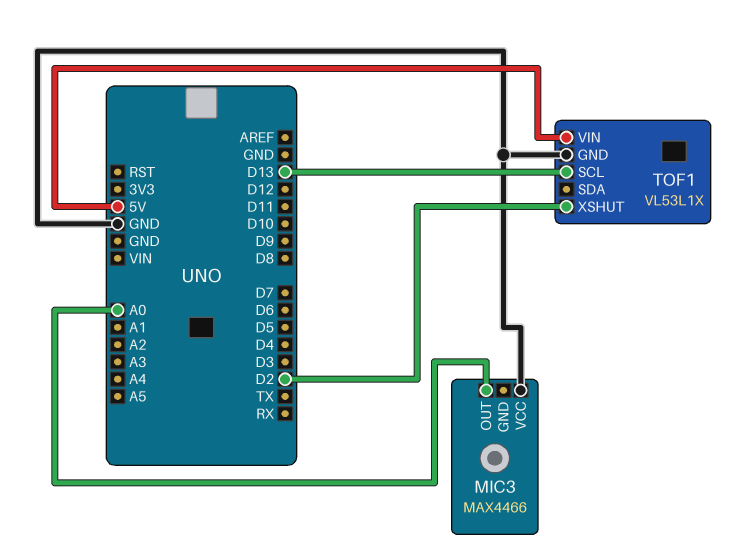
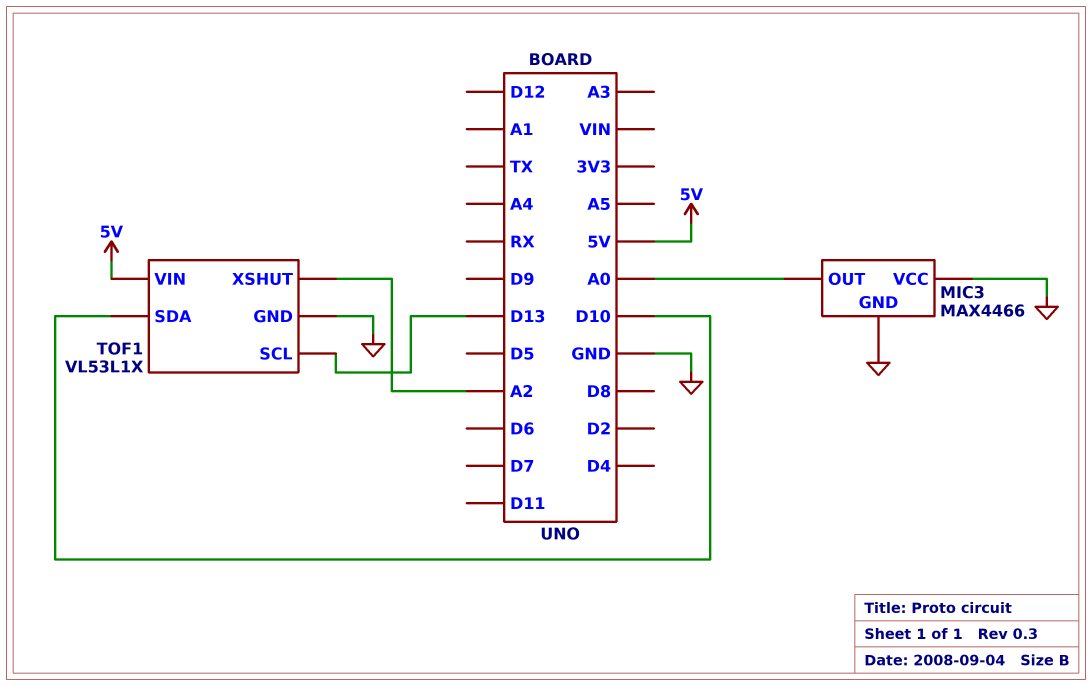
MIC3 pin GND: none -> GND
TOF1 pin SDA: none -> D10
TOF1 pin XSHUT: D2 -> A2

